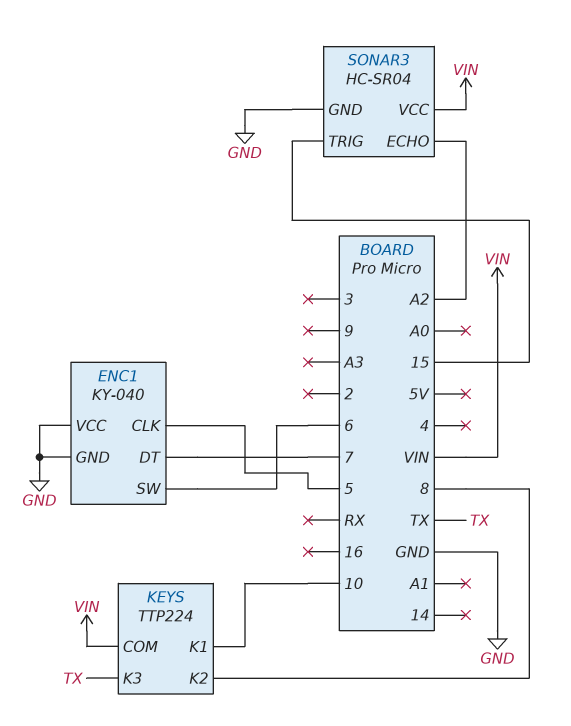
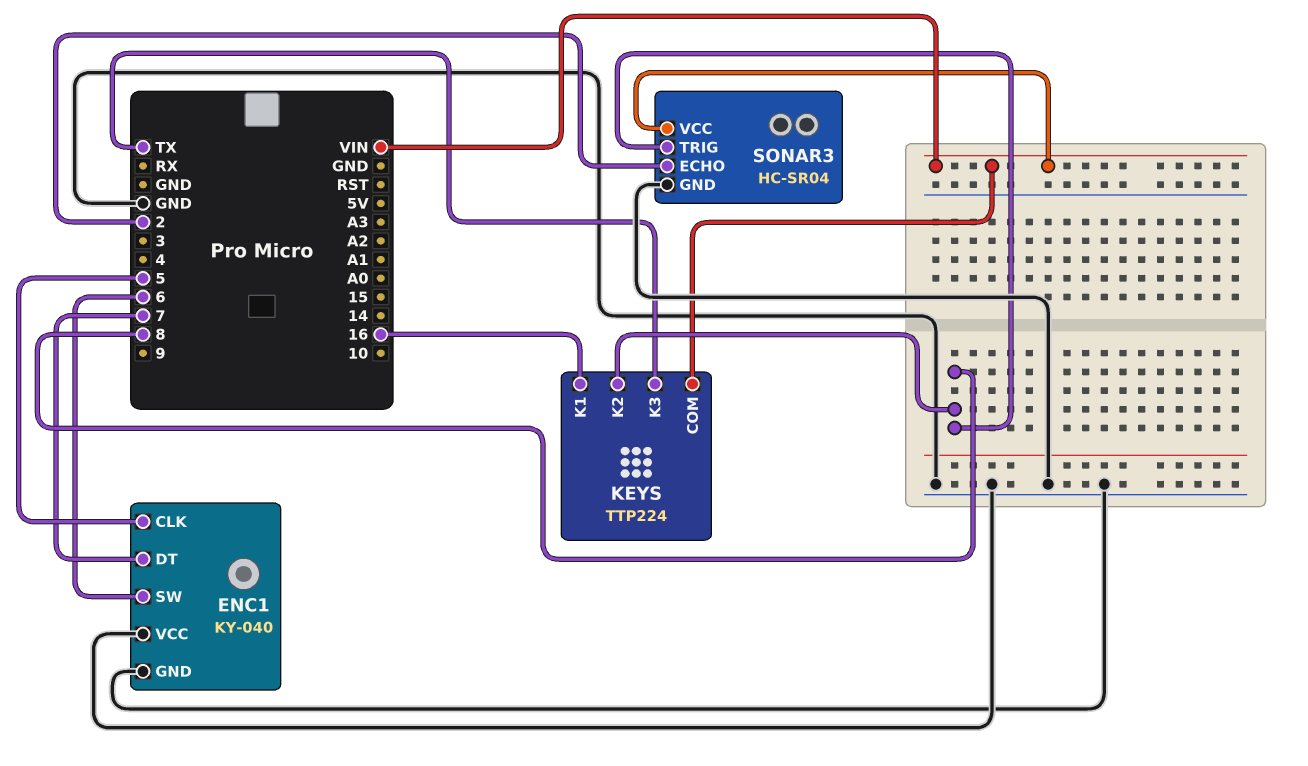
KEYS pin K1: 10 -> 16
SONAR3 pin ECHO: A2 -> 2
SONAR3 pin TRIG: 15 -> 8

